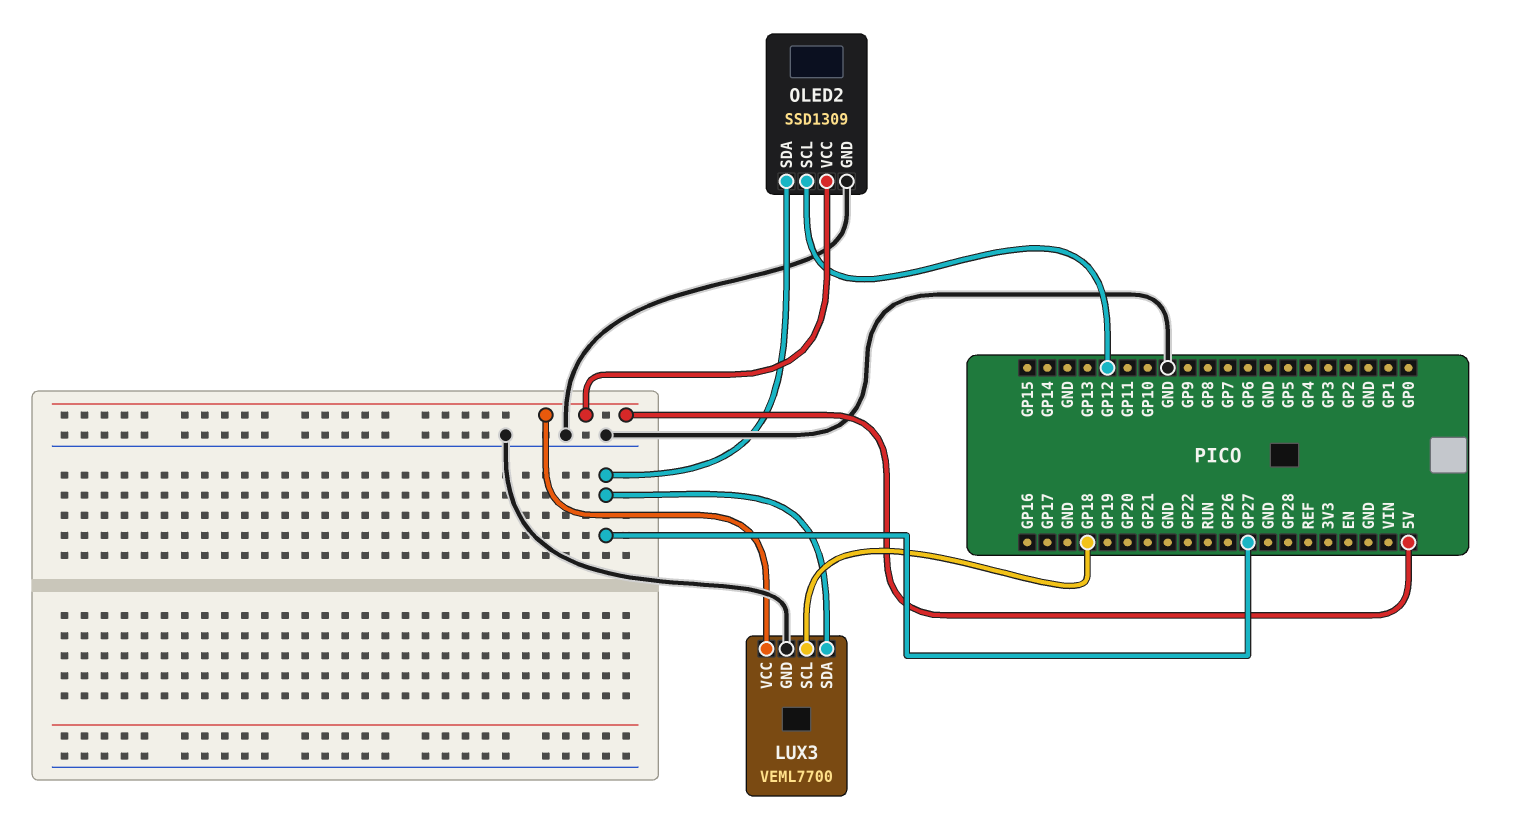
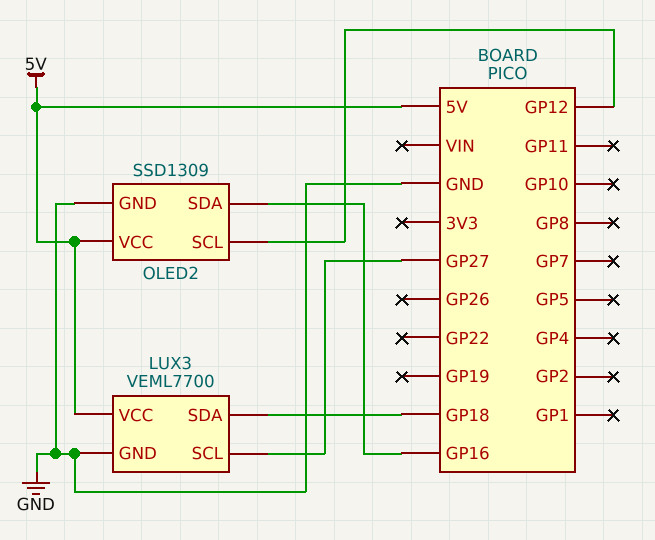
LUX3 pin SCL: GP18 -> GP27
LUX3 pin SDA: GP27 -> GP18
OLED2 pin SDA: GP27 -> GP16

